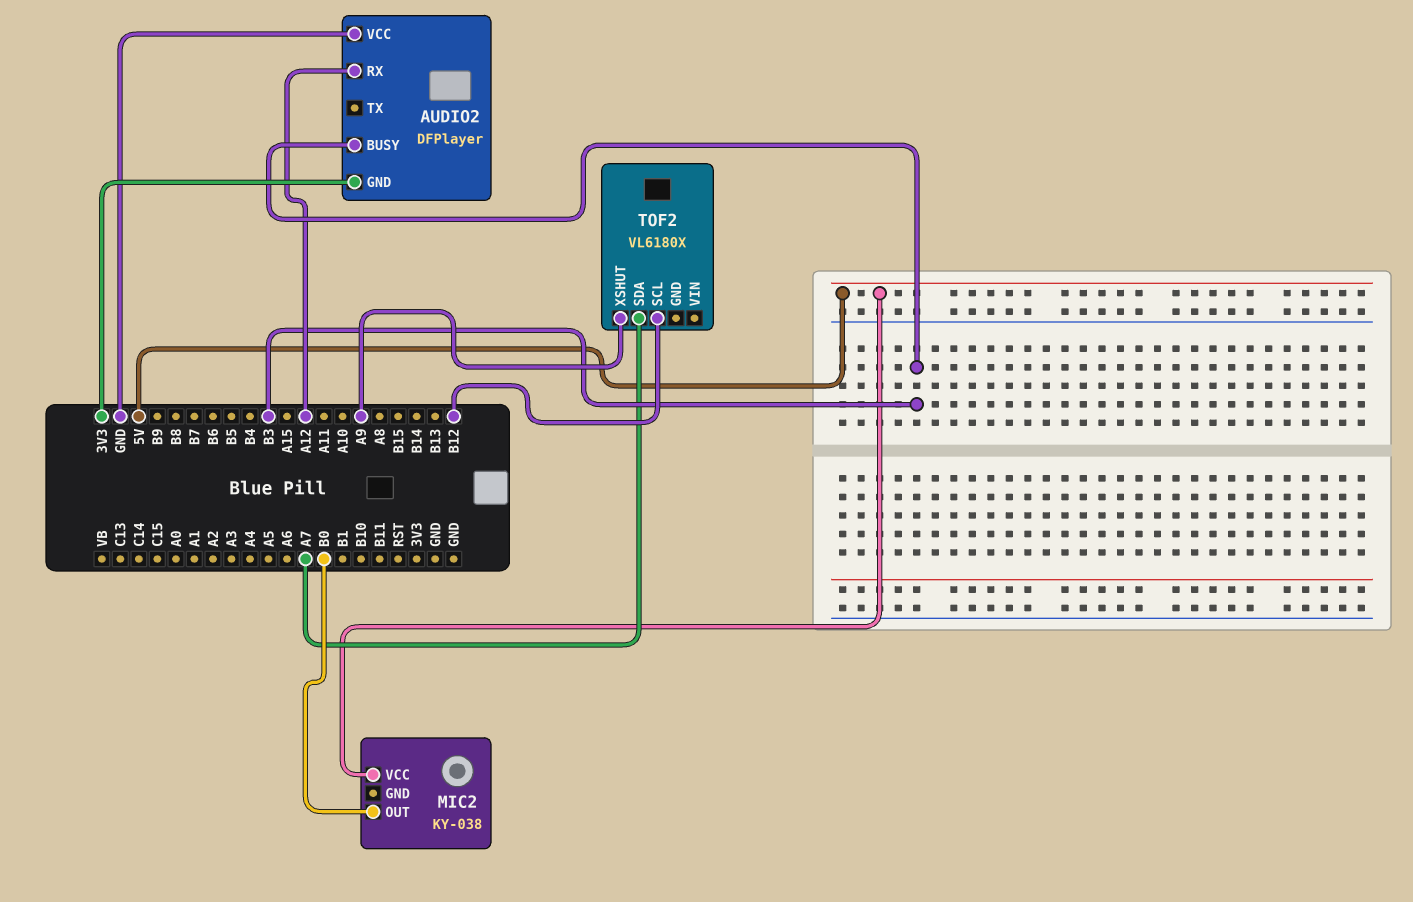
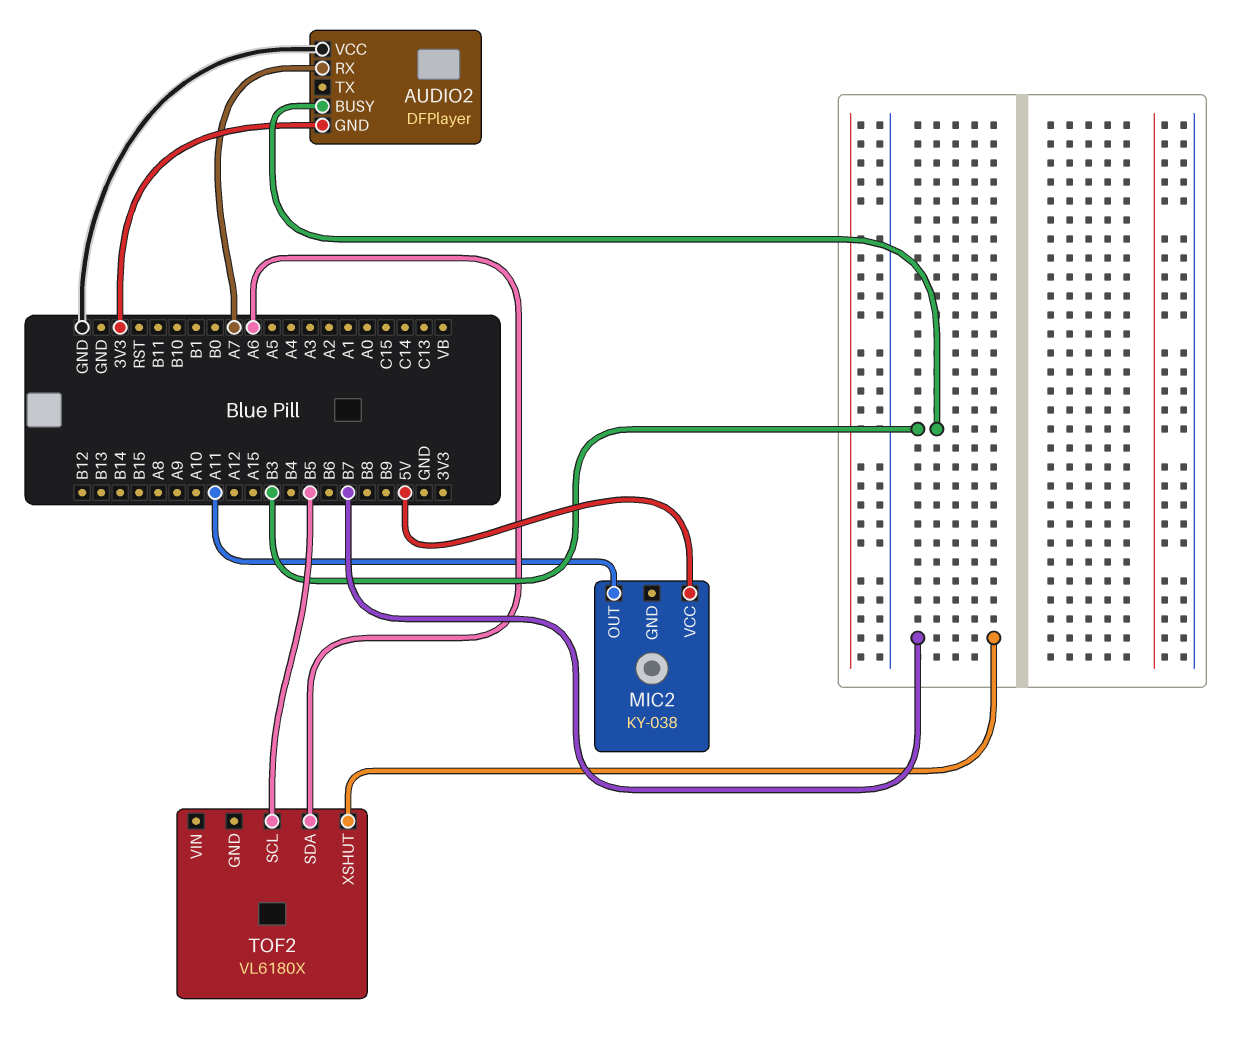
AUDIO2 pin RX: A12 -> A7
MIC2 pin OUT: B0 -> A11
TOF2 pin SCL: B12 -> B5
TOF2 pin SDA: A7 -> A6
TOF2 pin XSHUT: A9 -> B7

